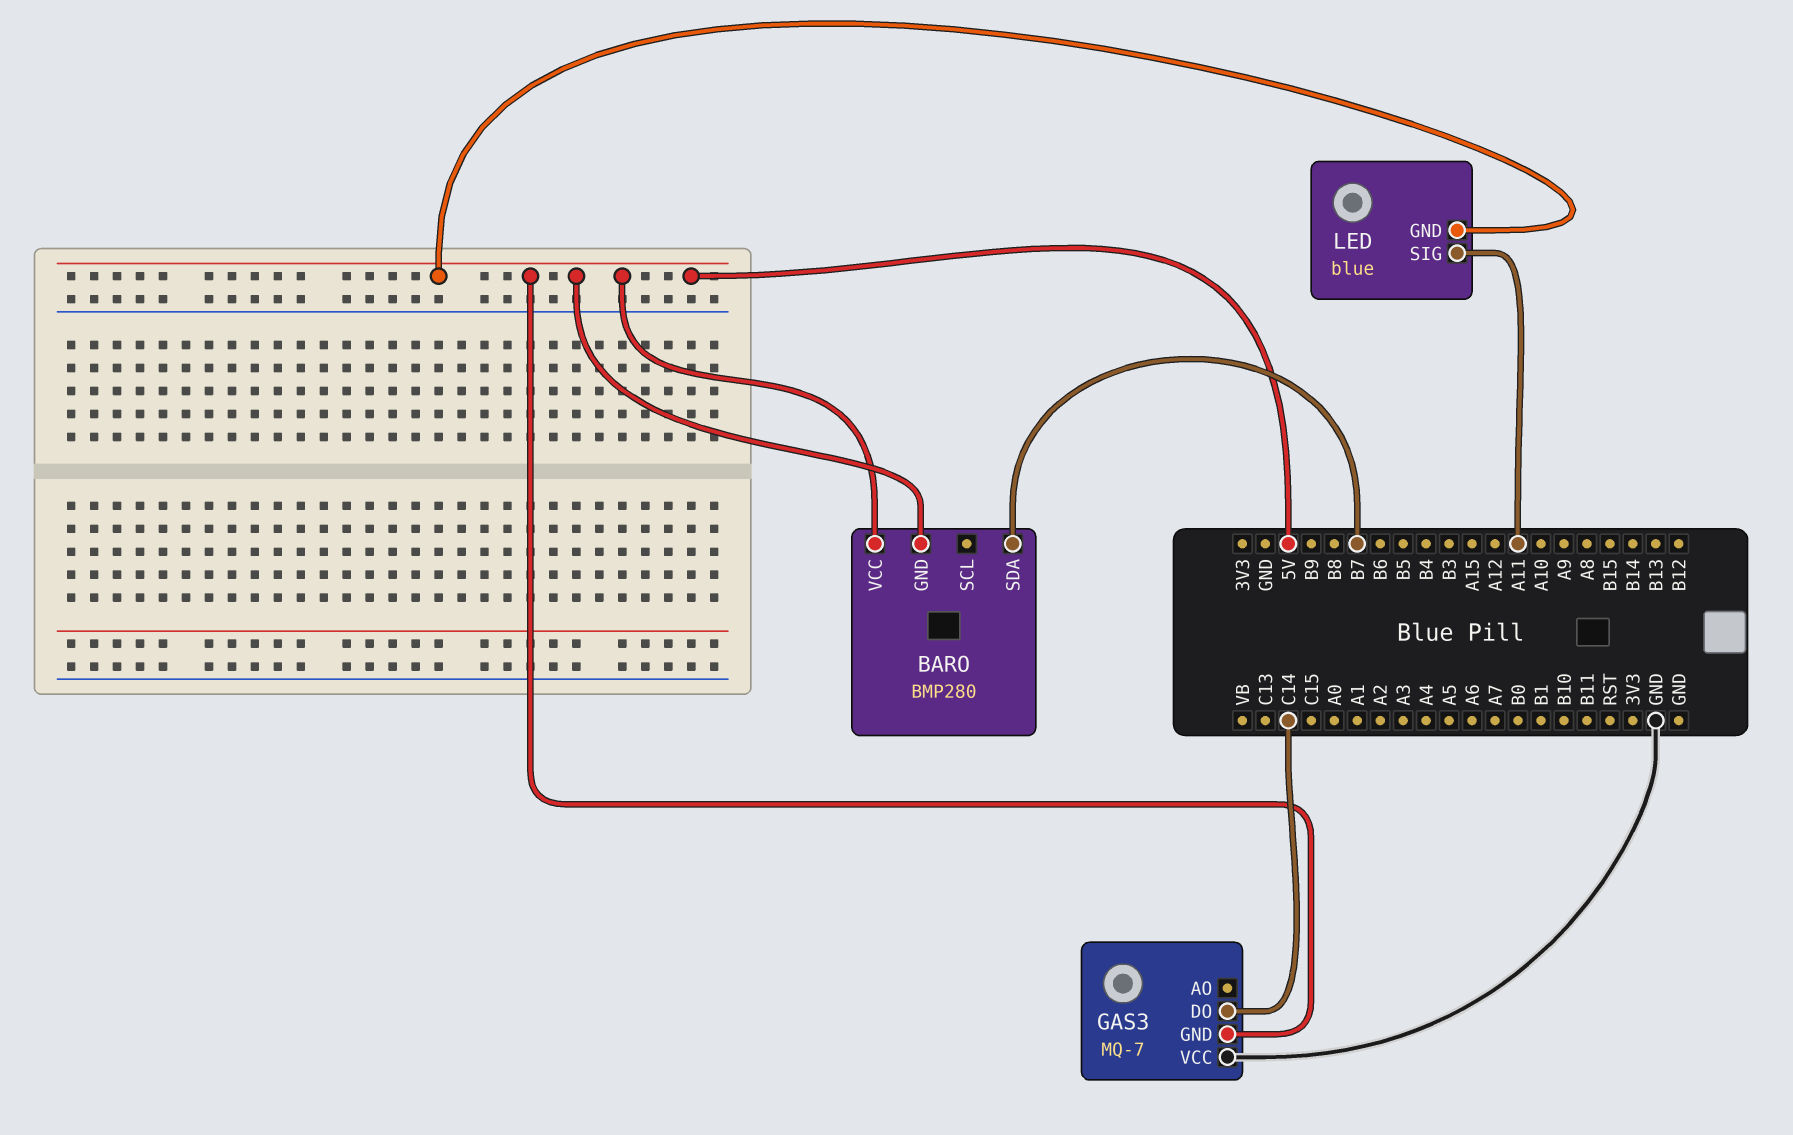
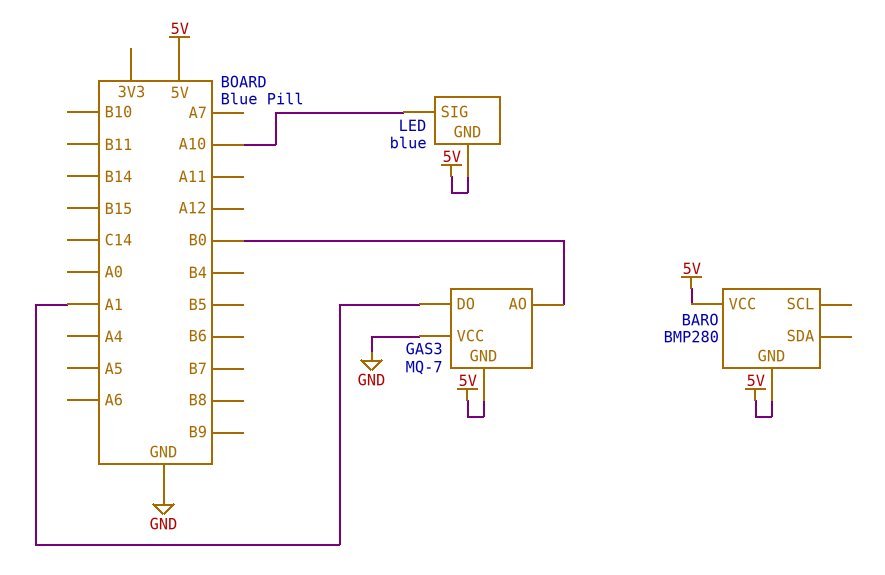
BARO pin SDA: B7 -> none
GAS3 pin AO: none -> B0
GAS3 pin DO: C14 -> A1
LED pin SIG: A11 -> A10

